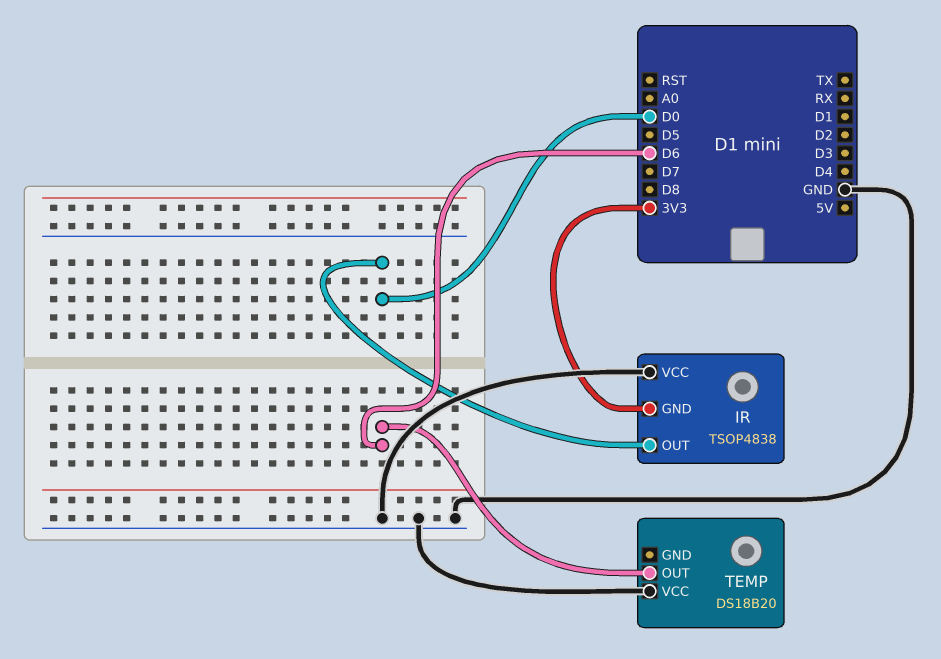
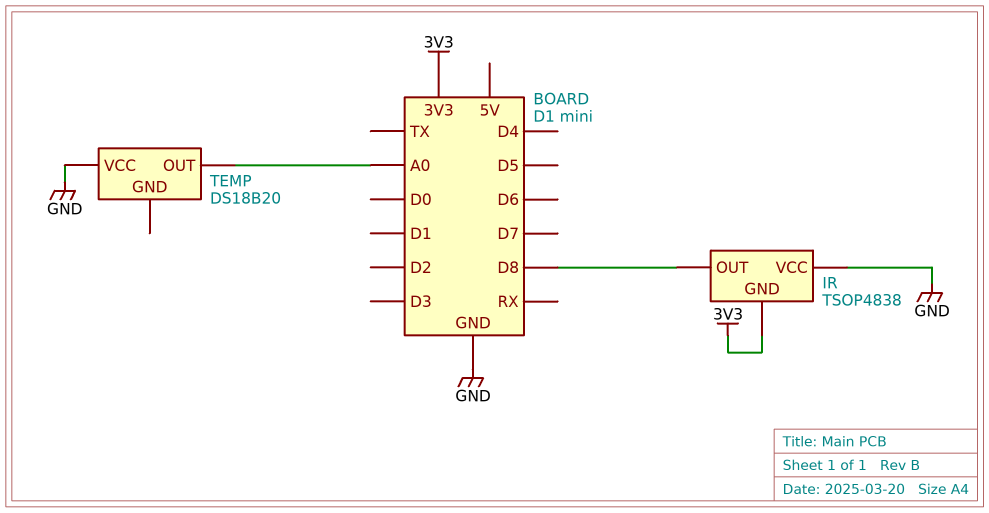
IR pin OUT: D0 -> D8
TEMP pin OUT: D6 -> A0

